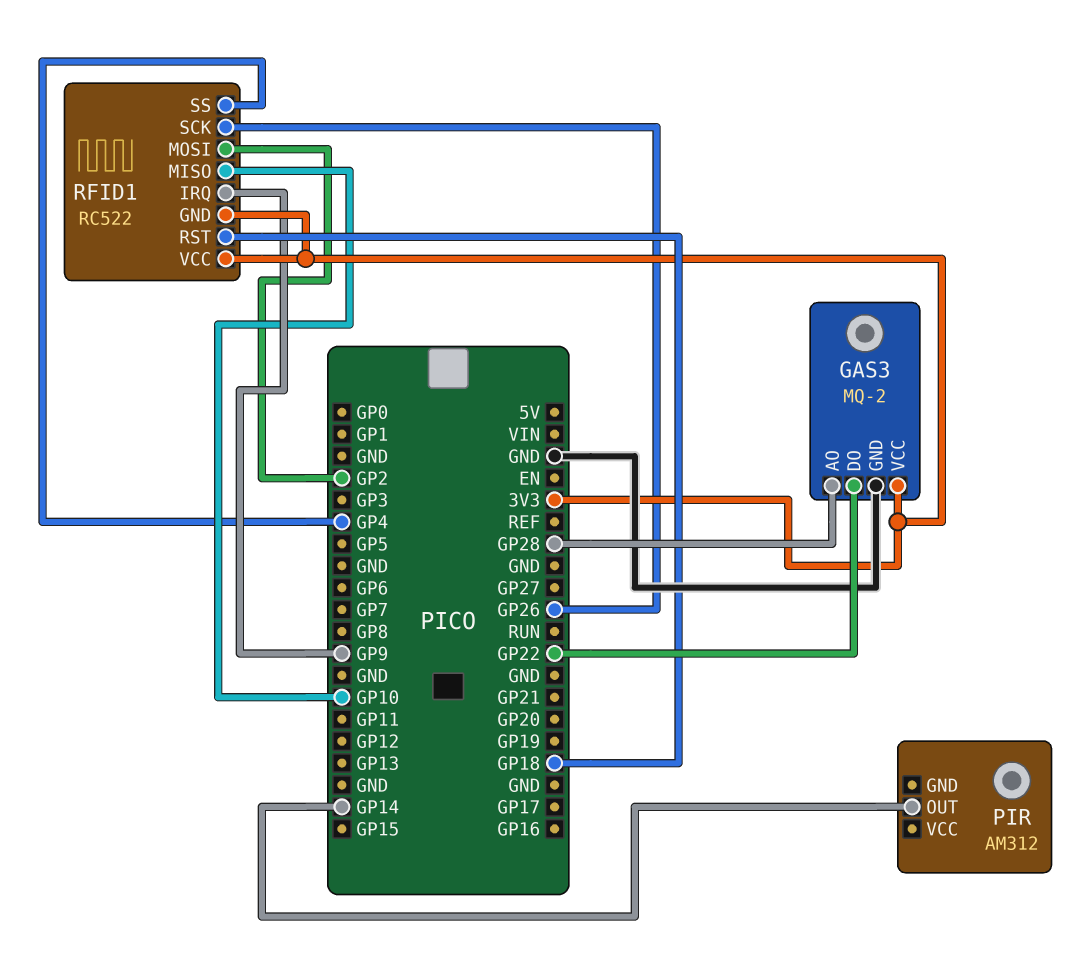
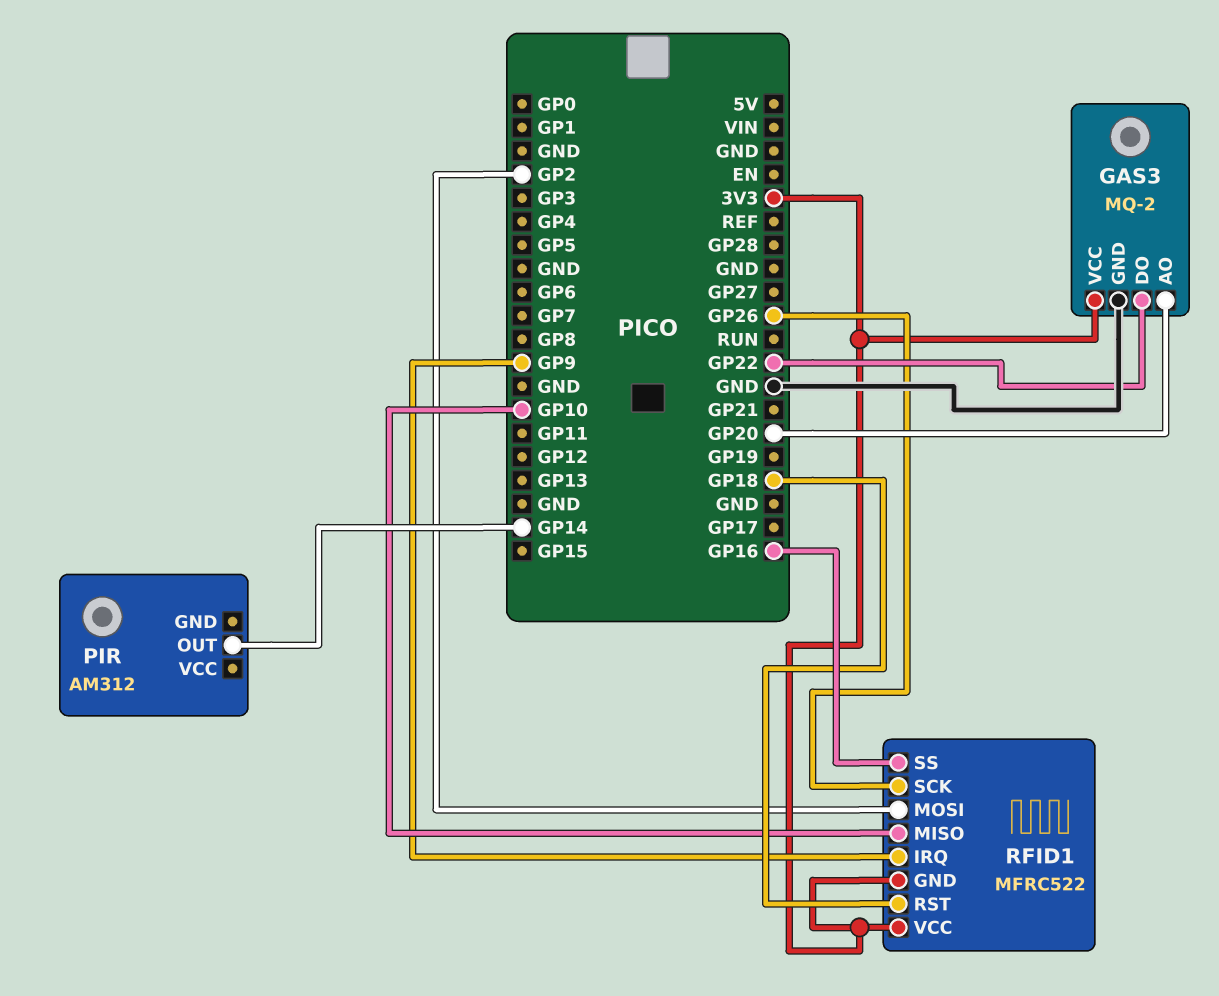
GAS3 pin AO: GP28 -> GP20
RFID1: RC522 -> MFRC522
RFID1 pin SS: GP4 -> GP16

